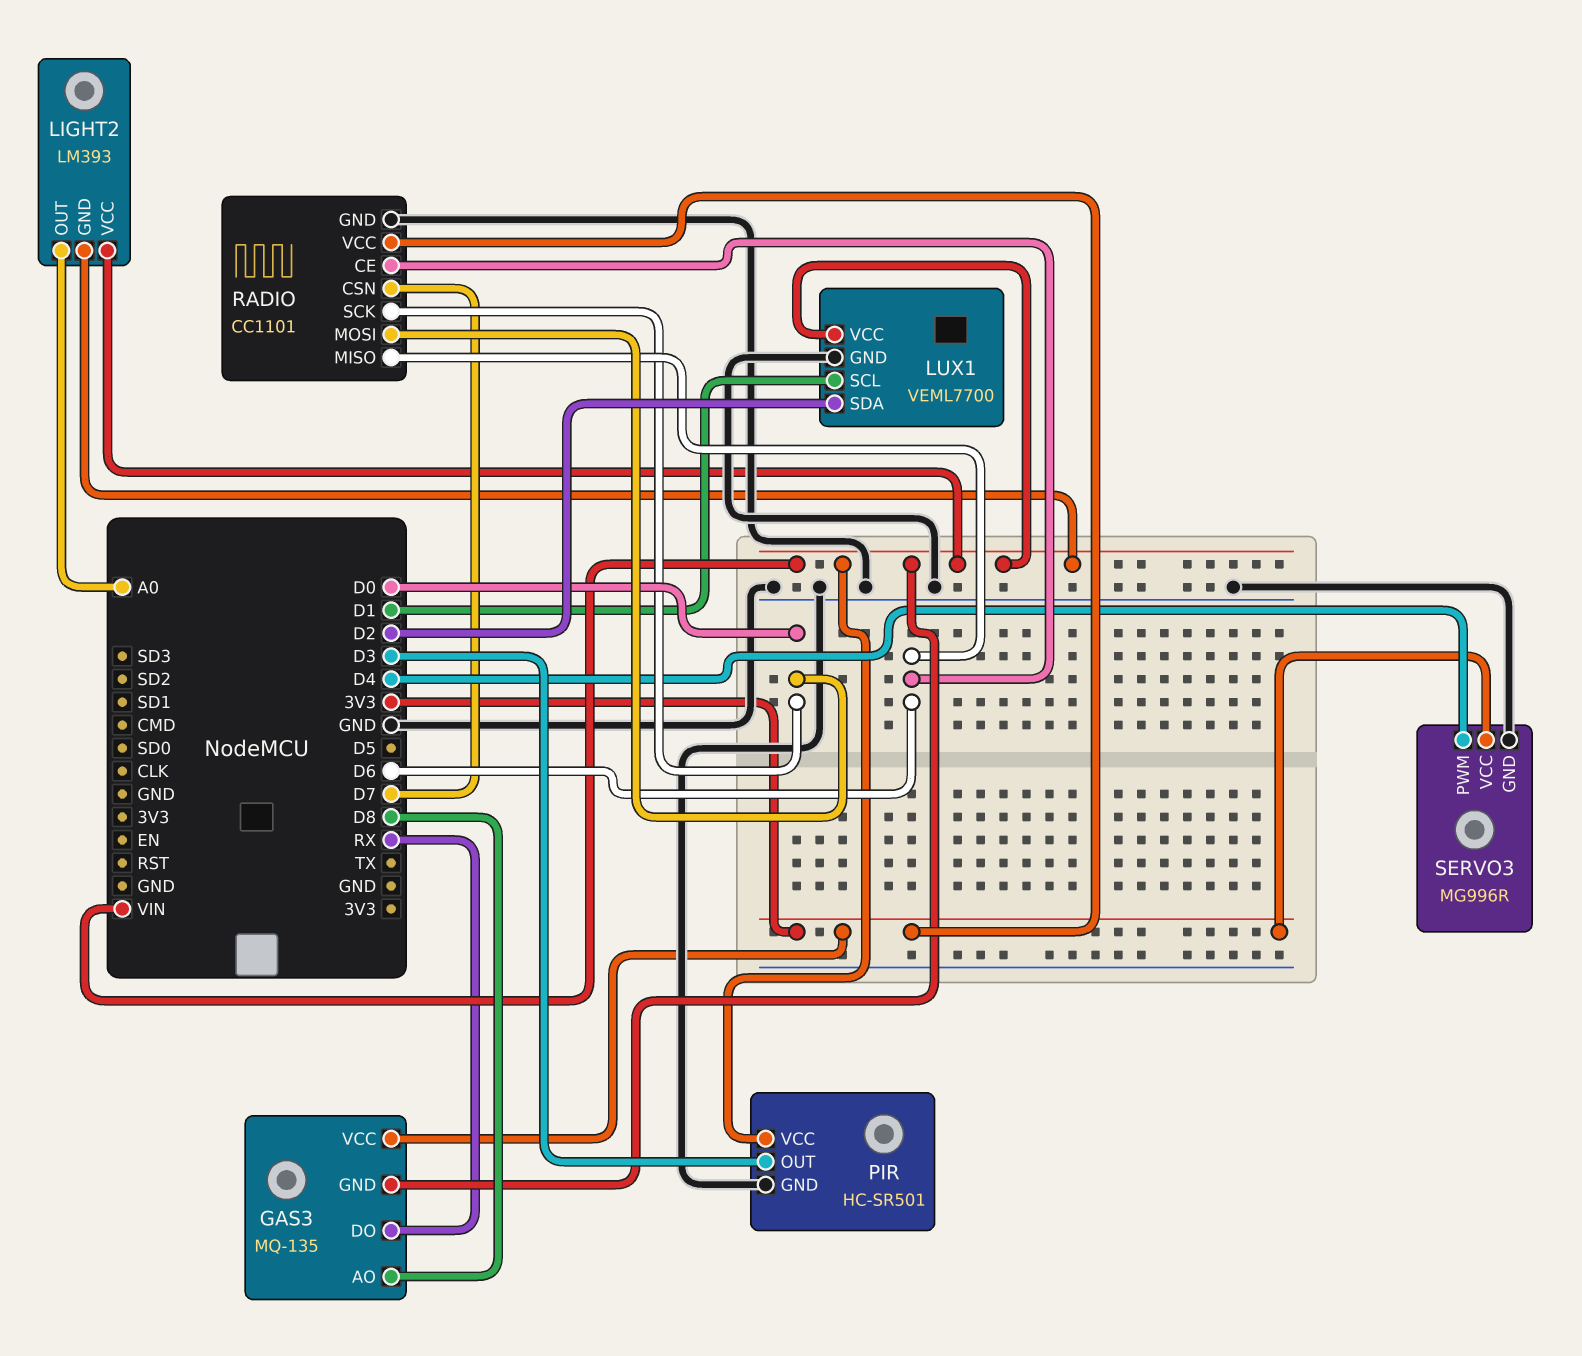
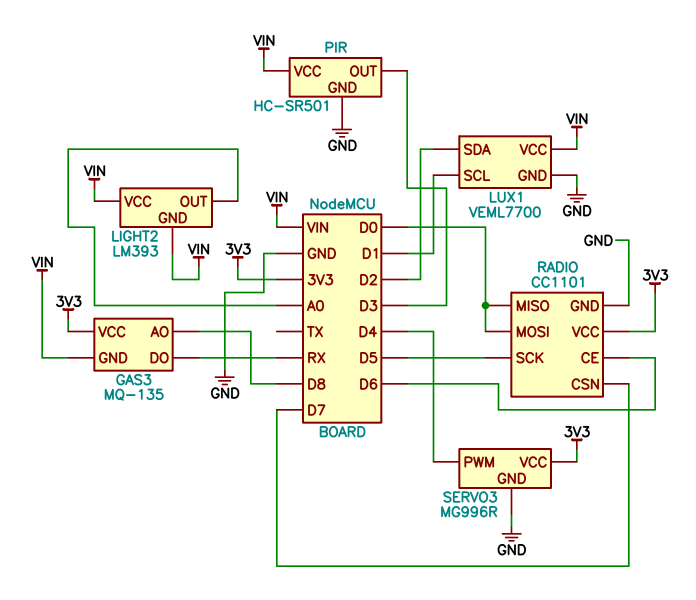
RADIO pin MISO: D6 -> D0
RADIO pin SCK: D0 -> D5

